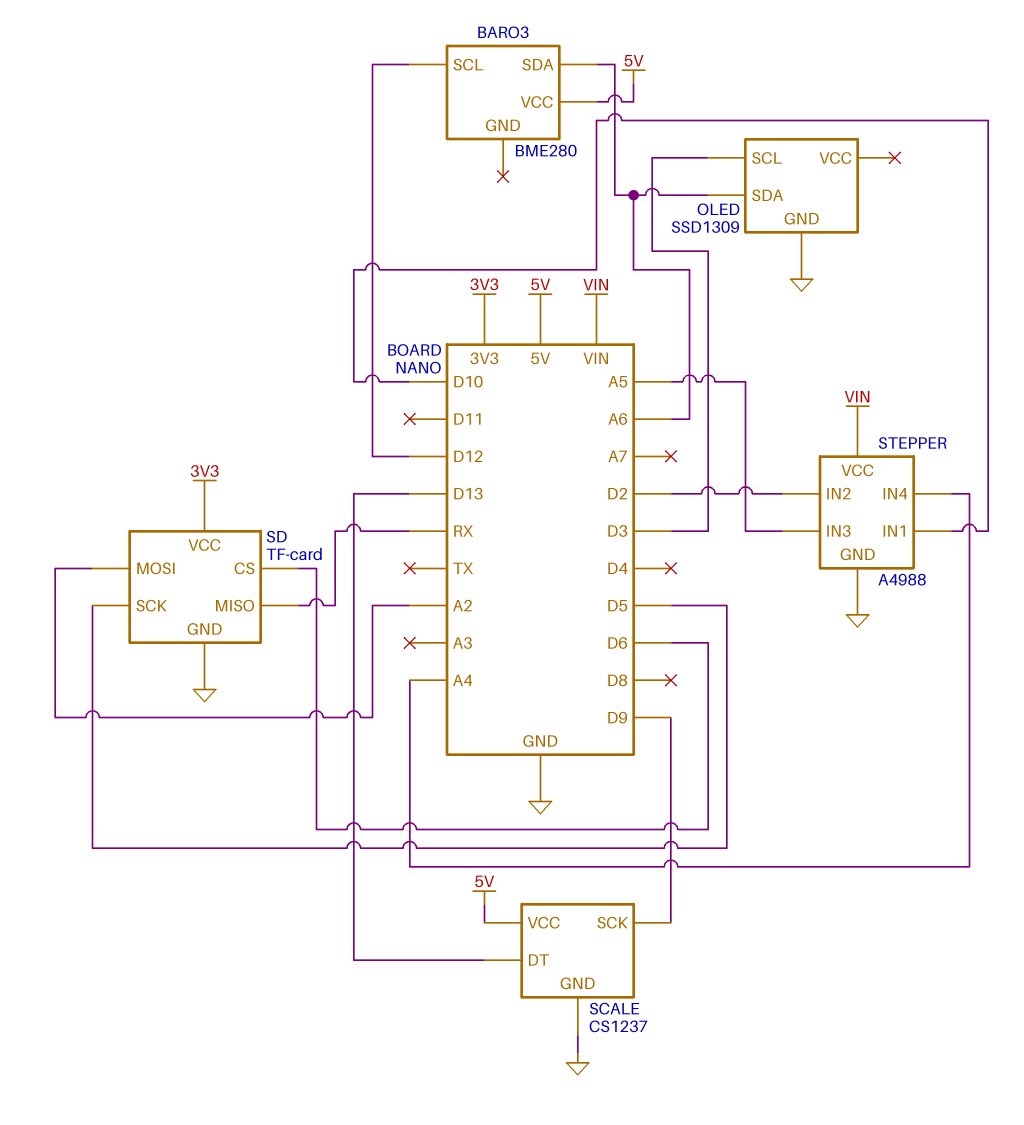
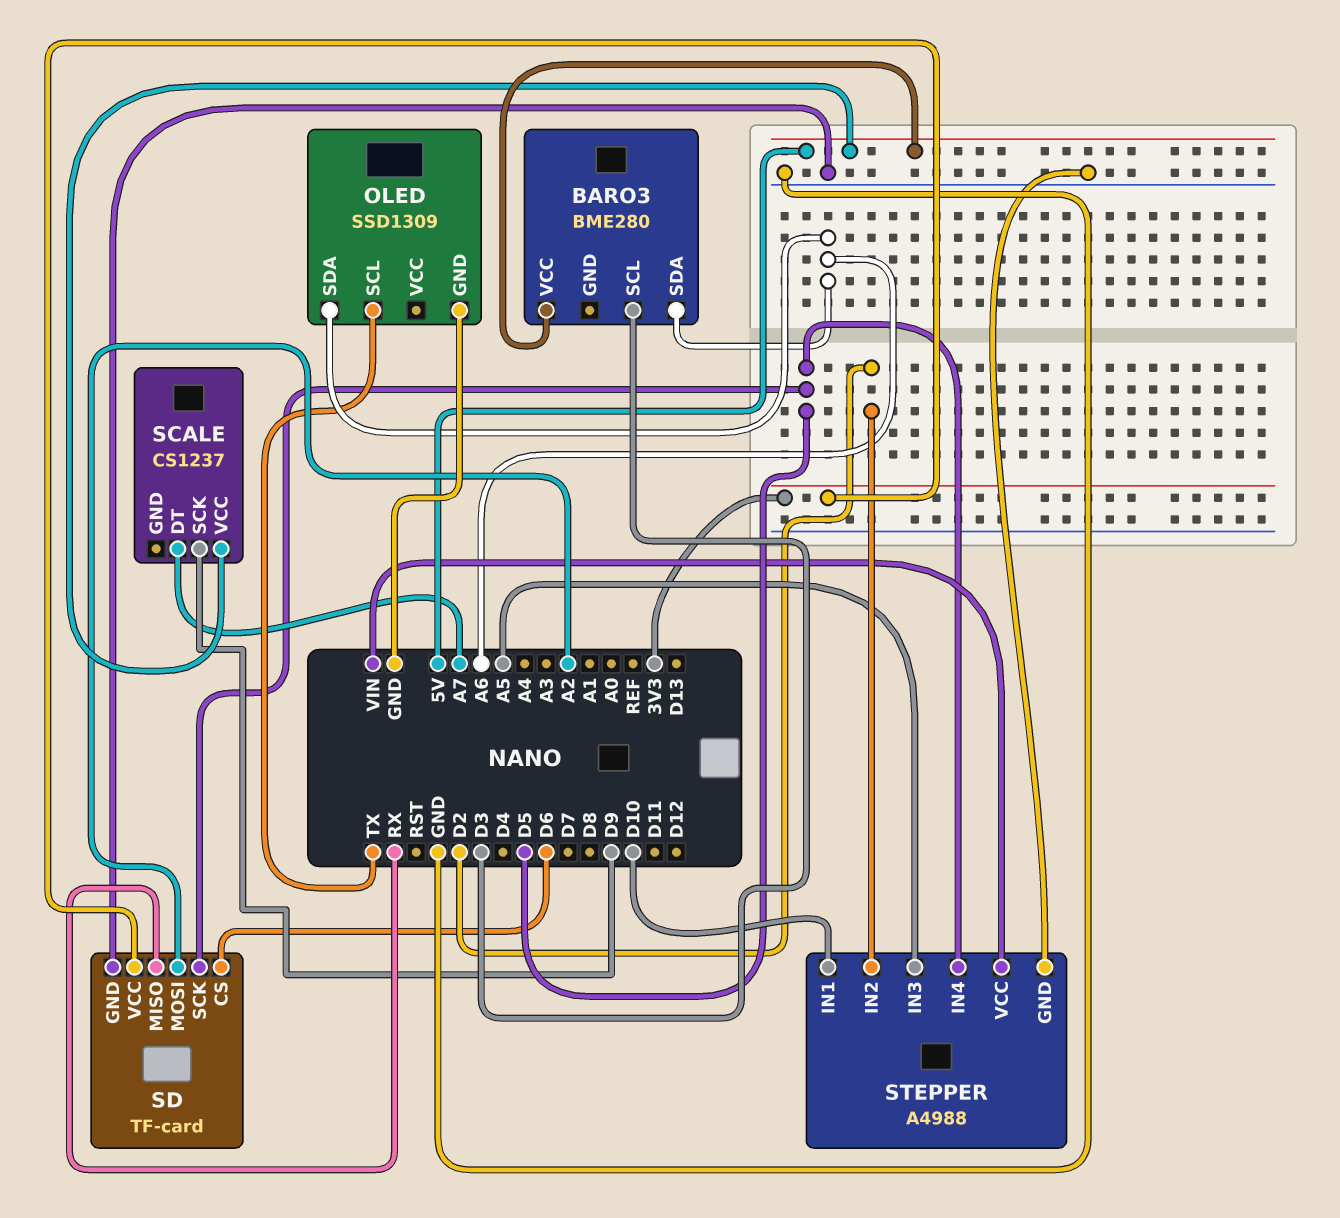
BARO3 pin SCL: D12 -> D3
OLED pin SCL: D3 -> TX
SCALE pin DT: D13 -> A7
SCALE pin GND: GND -> none
STEPPER pin IN4: A4 -> D5

